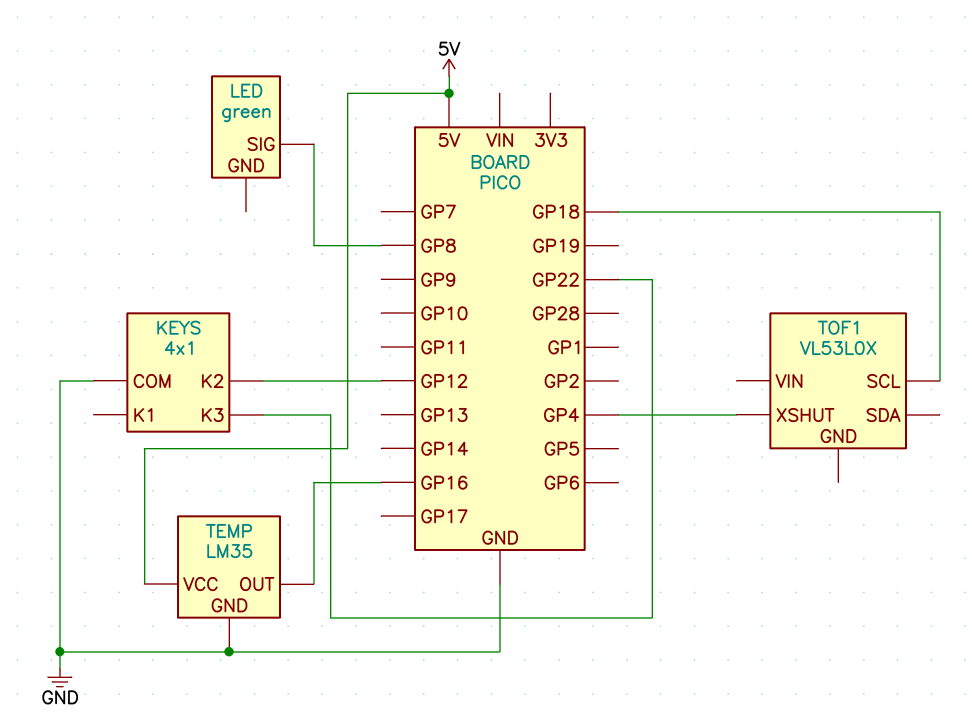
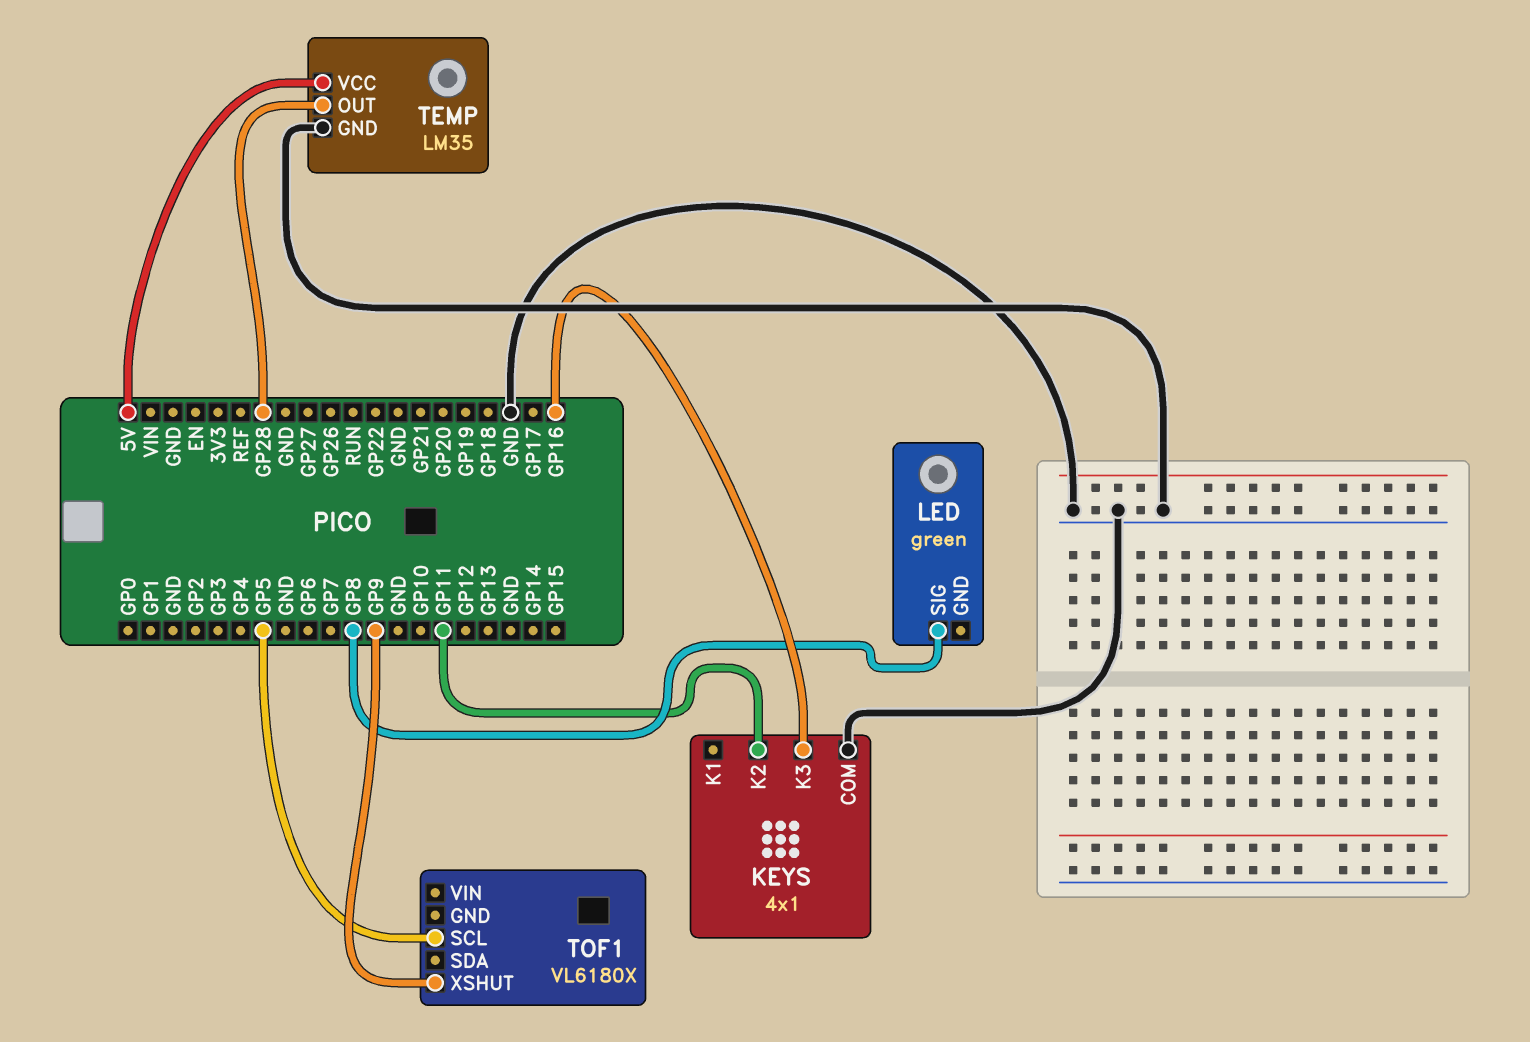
KEYS pin K2: GP12 -> GP11
KEYS pin K3: GP22 -> GP16
TEMP pin OUT: GP16 -> GP28
TOF1: VL53L0X -> VL6180X
TOF1 pin SCL: GP18 -> GP5
TOF1 pin XSHUT: GP4 -> GP9

